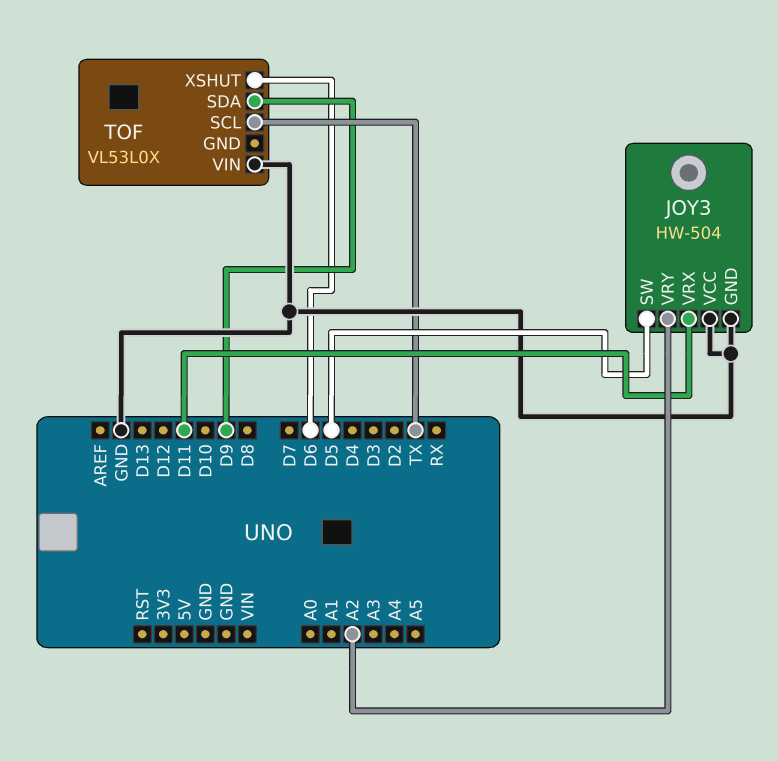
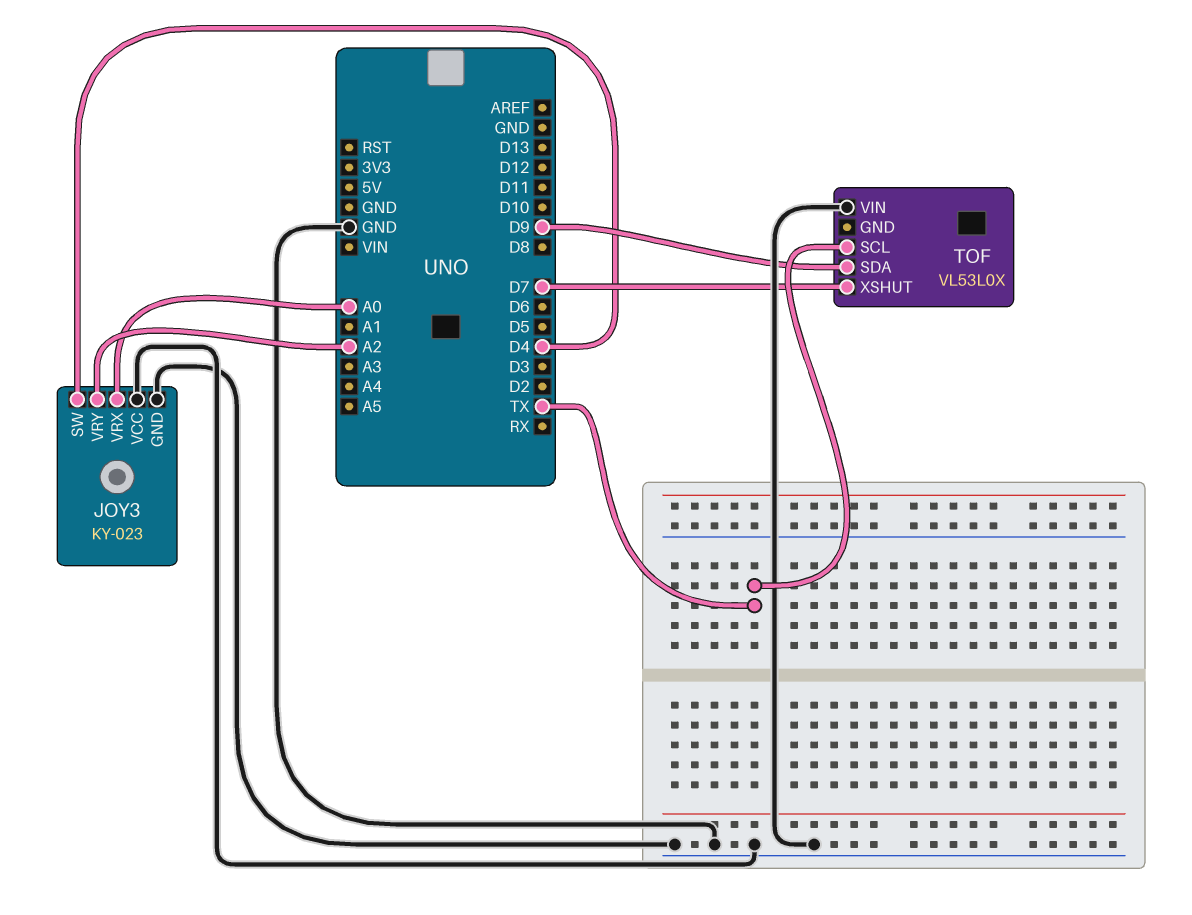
JOY3: HW-504 -> KY-023
JOY3 pin SW: D5 -> D4
JOY3 pin VRX: D11 -> A0
TOF pin XSHUT: D6 -> D7

